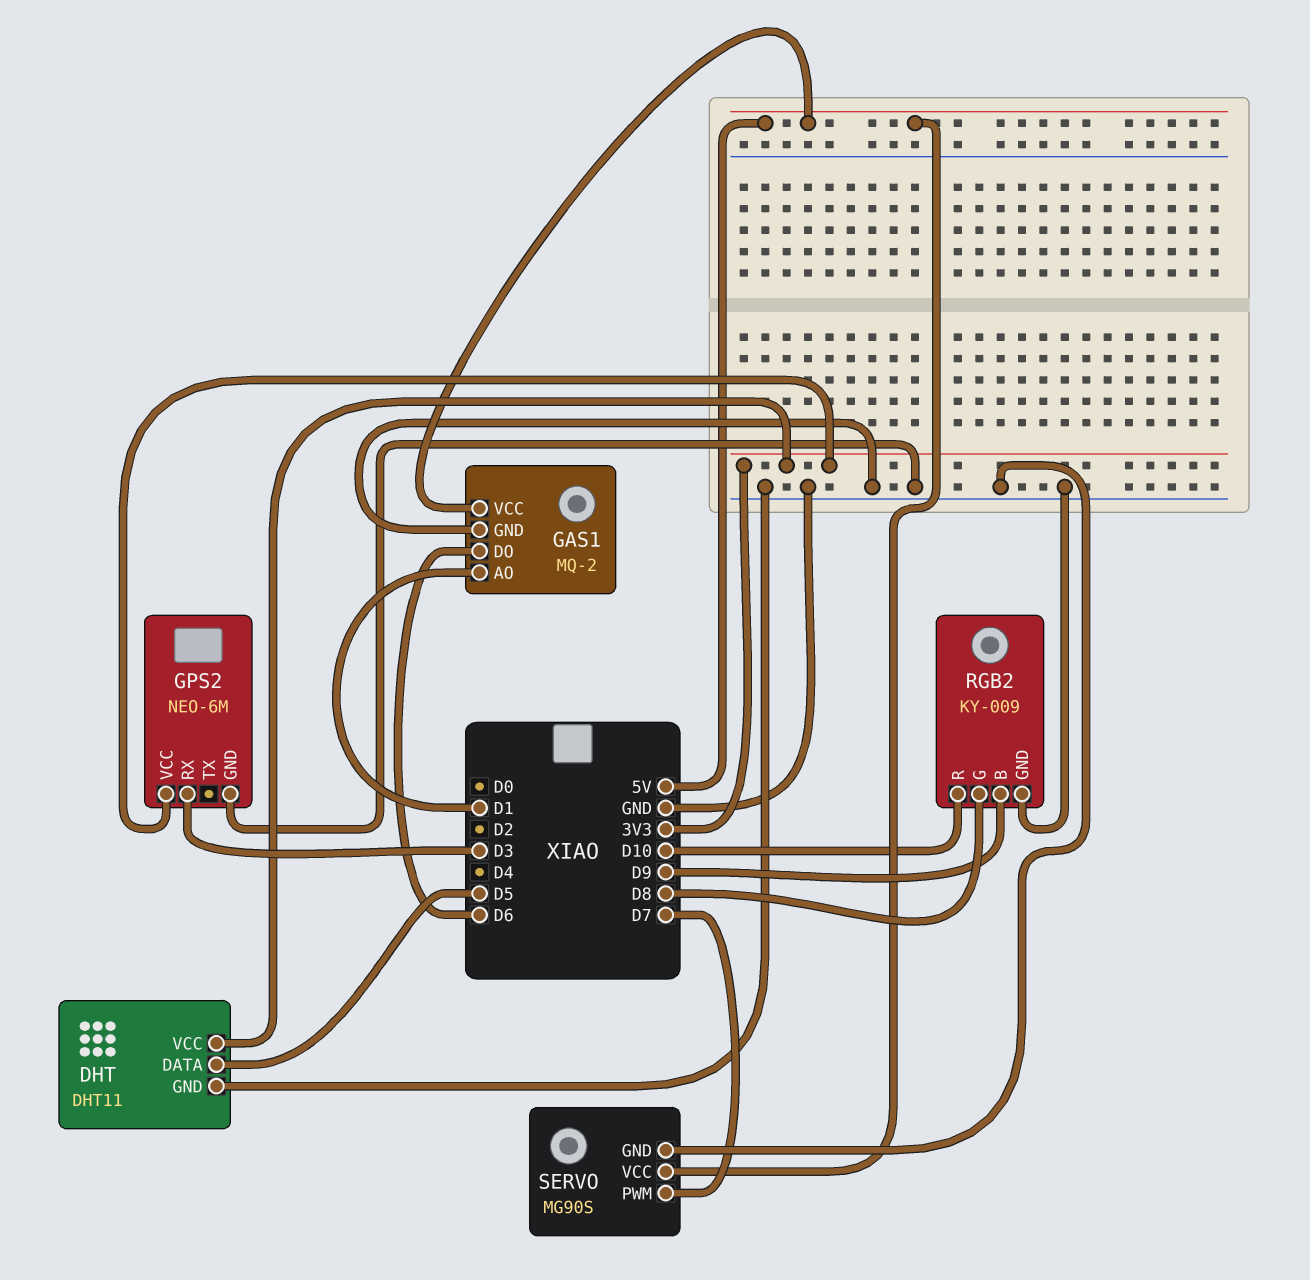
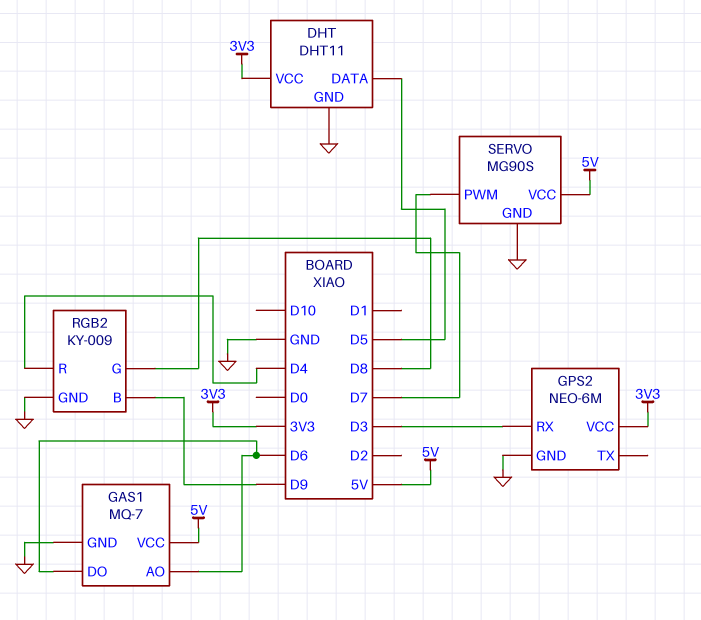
GAS1: MQ-2 -> MQ-7
GAS1 pin AO: D1 -> D6
RGB2 pin R: D10 -> D4

